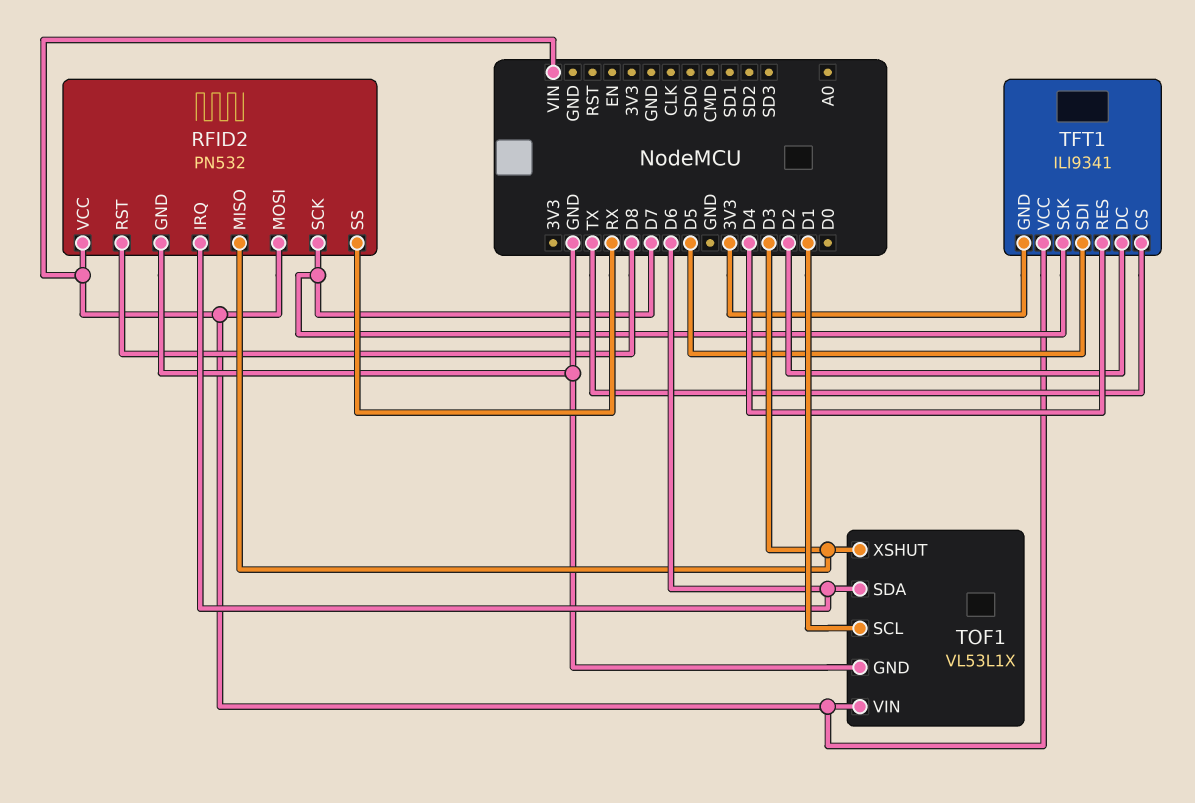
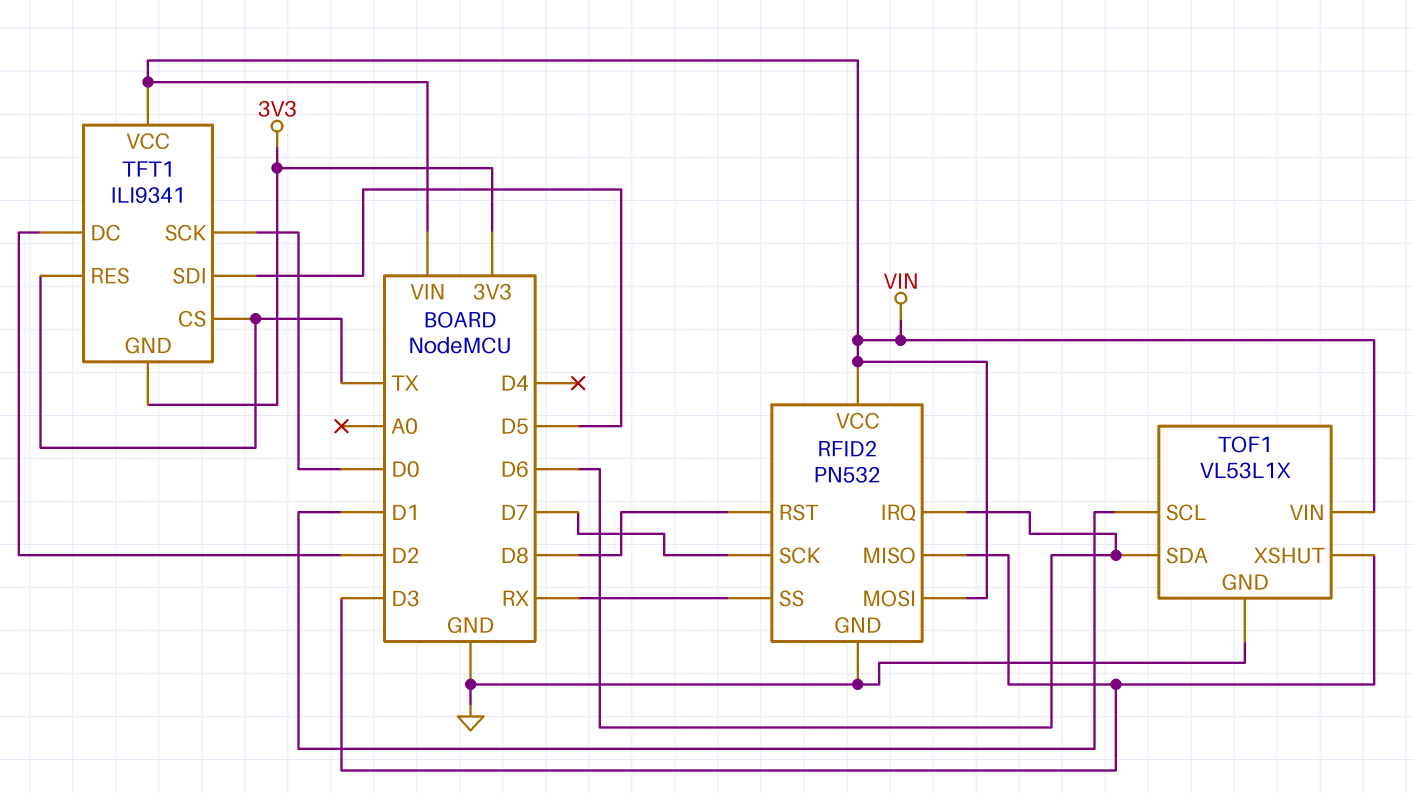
TFT1 pin RES: D4 -> TX
TFT1 pin SCK: D7 -> D0

